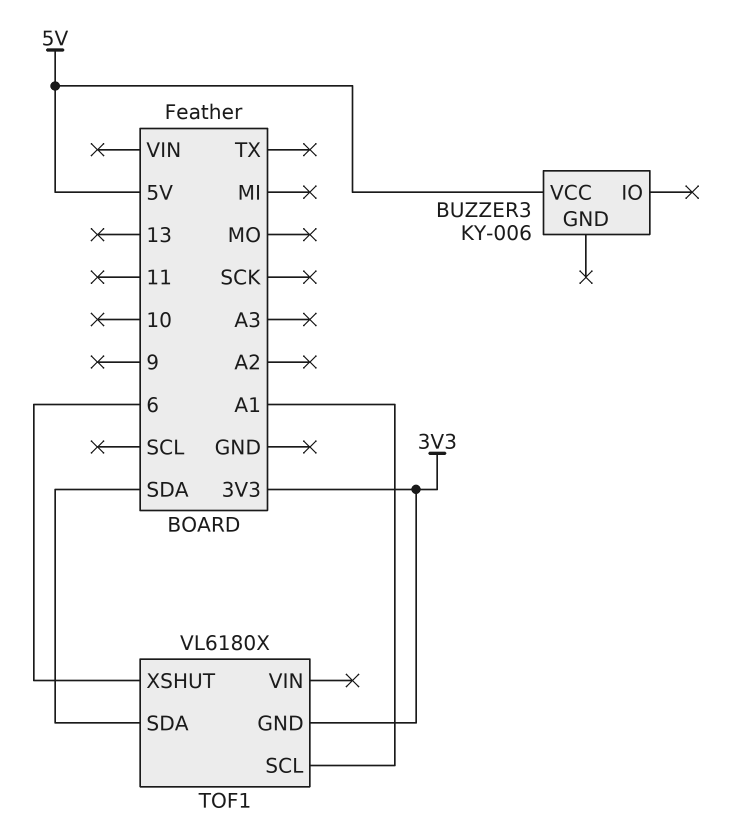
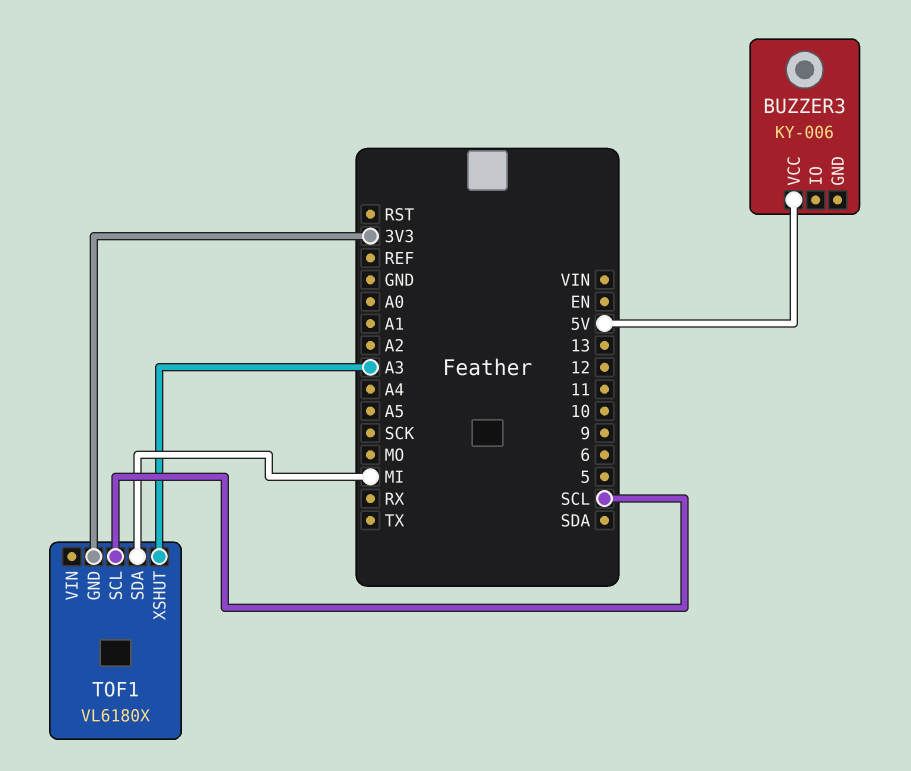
TOF1 pin SCL: A1 -> SCL
TOF1 pin SDA: SDA -> MI
TOF1 pin XSHUT: 6 -> A3

